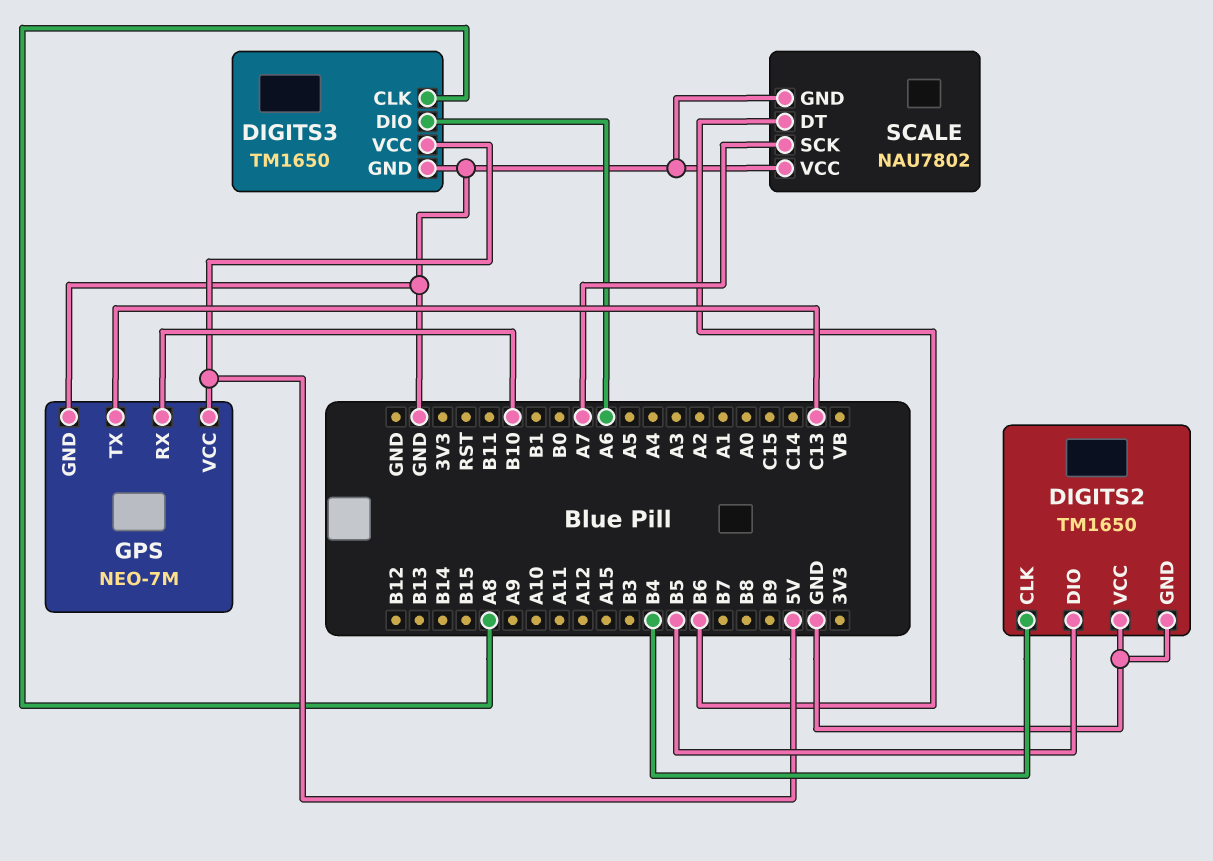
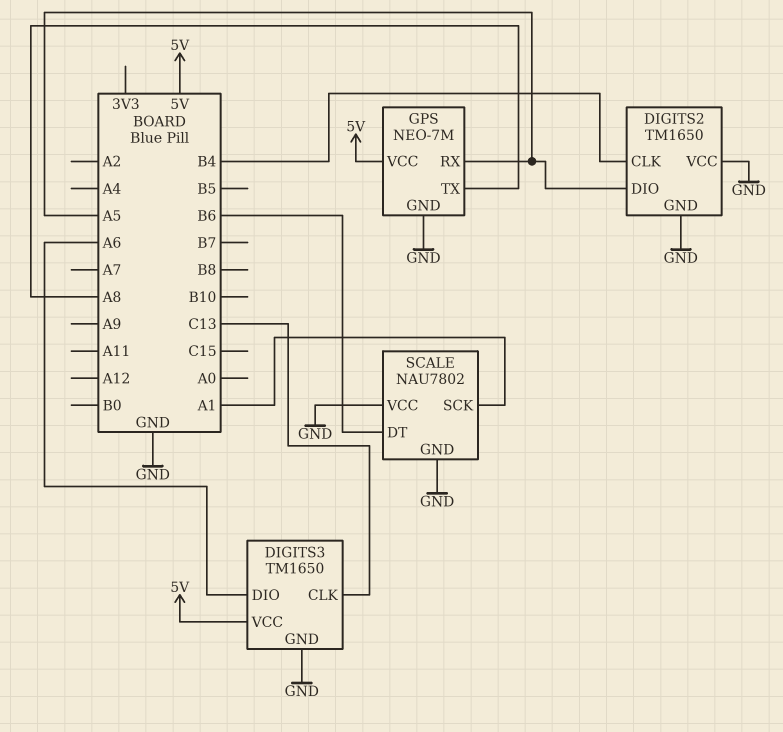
DIGITS2 pin DIO: B5 -> A5
DIGITS3 pin CLK: A8 -> C13
GPS pin RX: B10 -> A5
GPS pin TX: C13 -> A8
SCALE pin SCK: A7 -> A1

